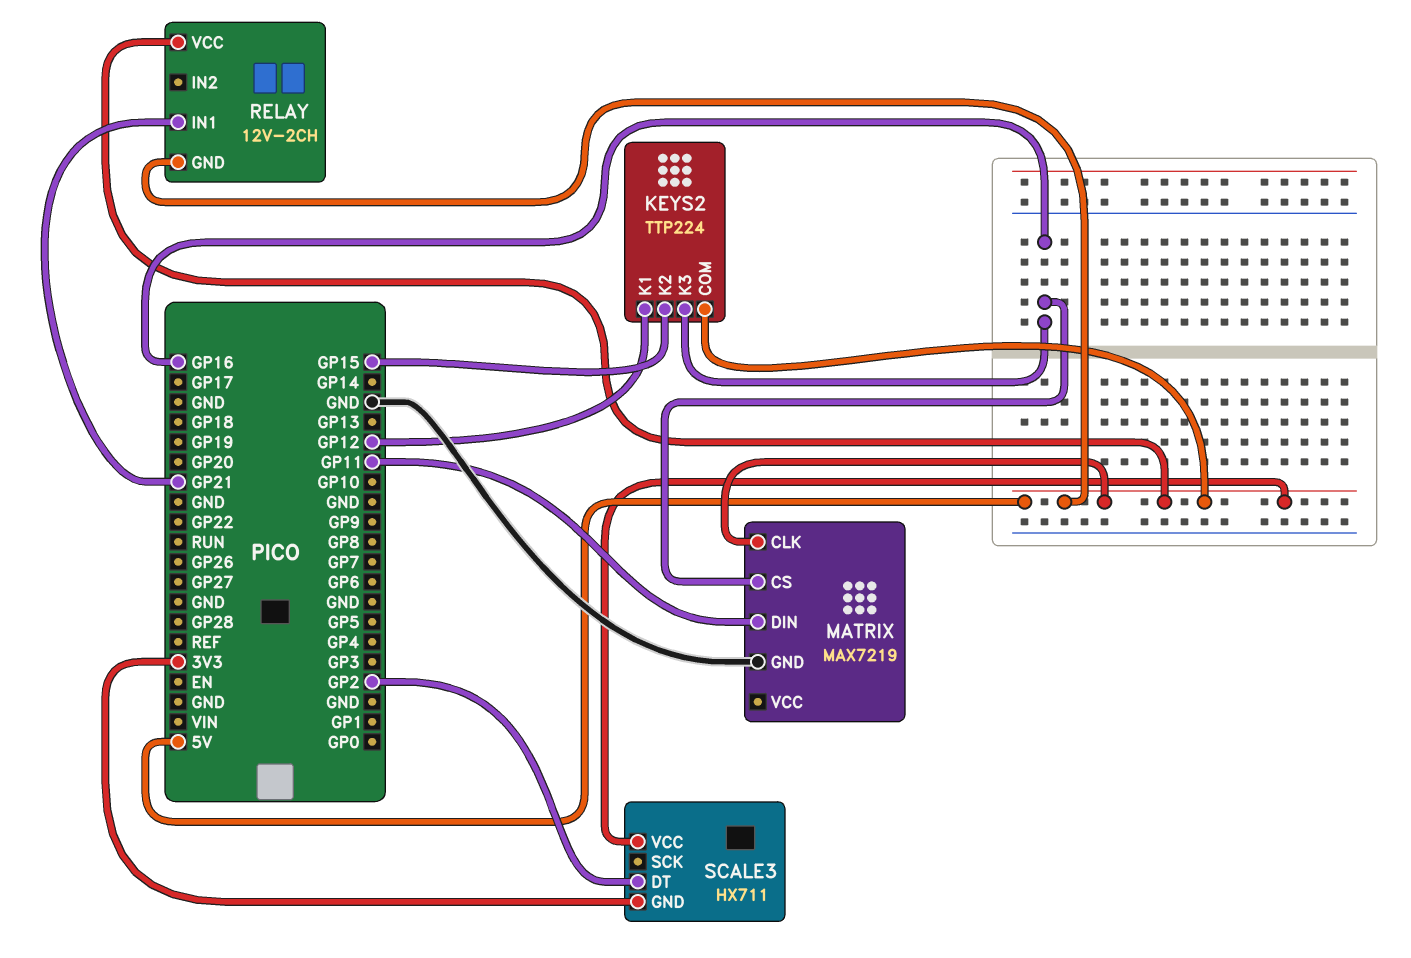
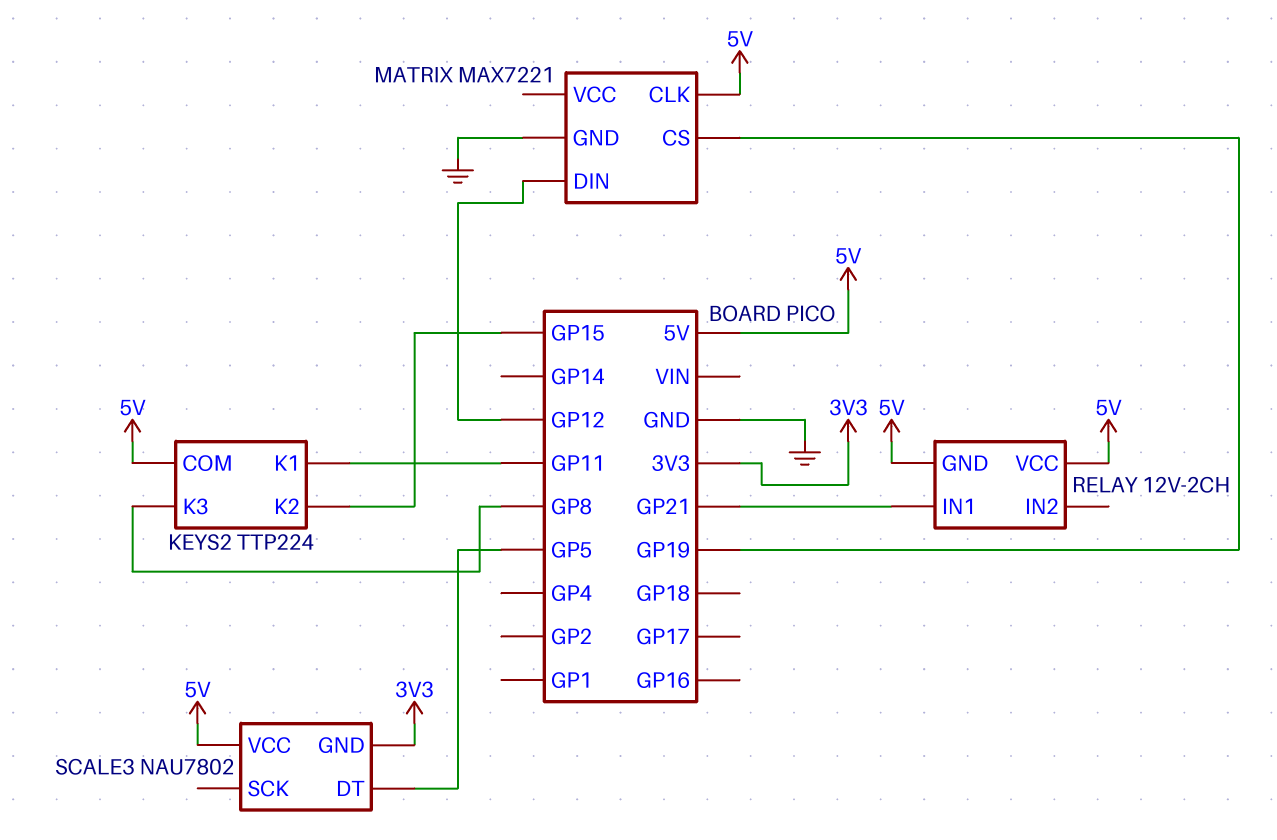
KEYS2 pin K1: GP12 -> GP11
KEYS2 pin K3: GP16 -> GP8
MATRIX: MAX7219 -> MAX7221
MATRIX pin CS: GP16 -> GP19
MATRIX pin DIN: GP11 -> GP12
SCALE3: HX711 -> NAU7802
SCALE3 pin DT: GP2 -> GP5

